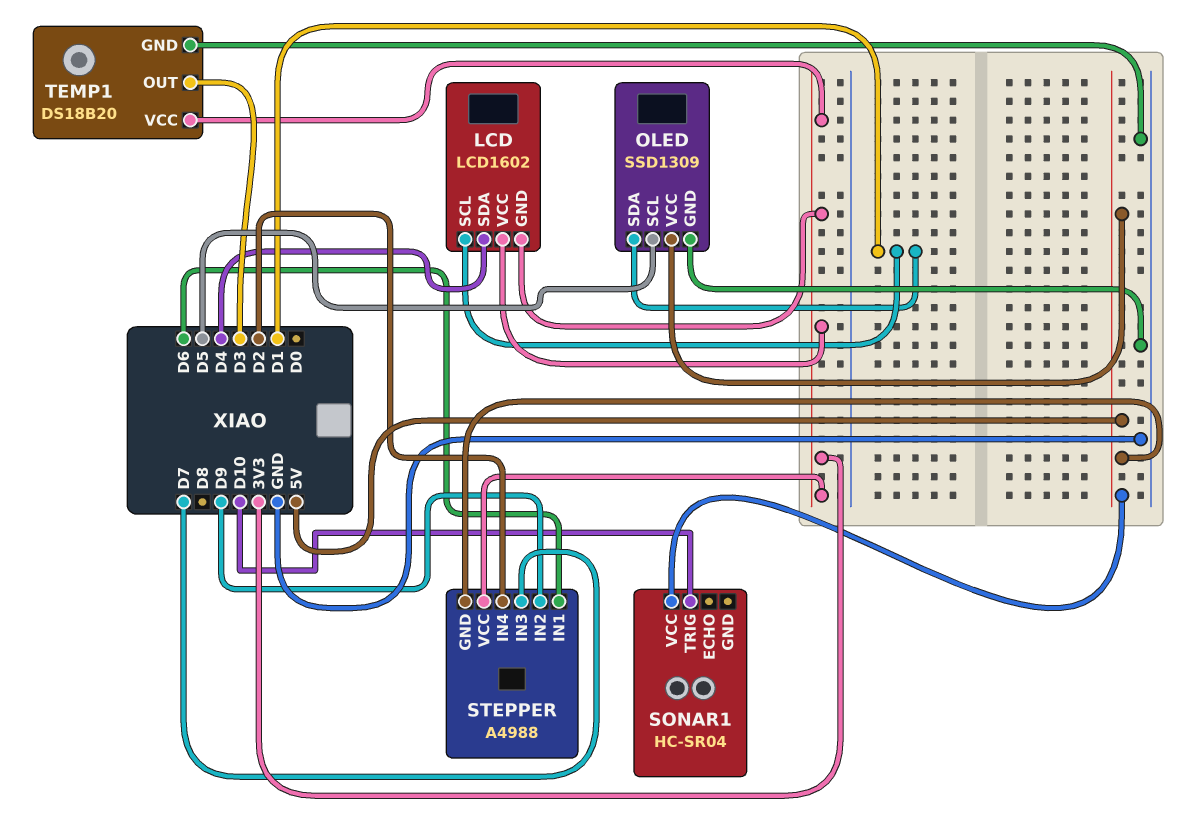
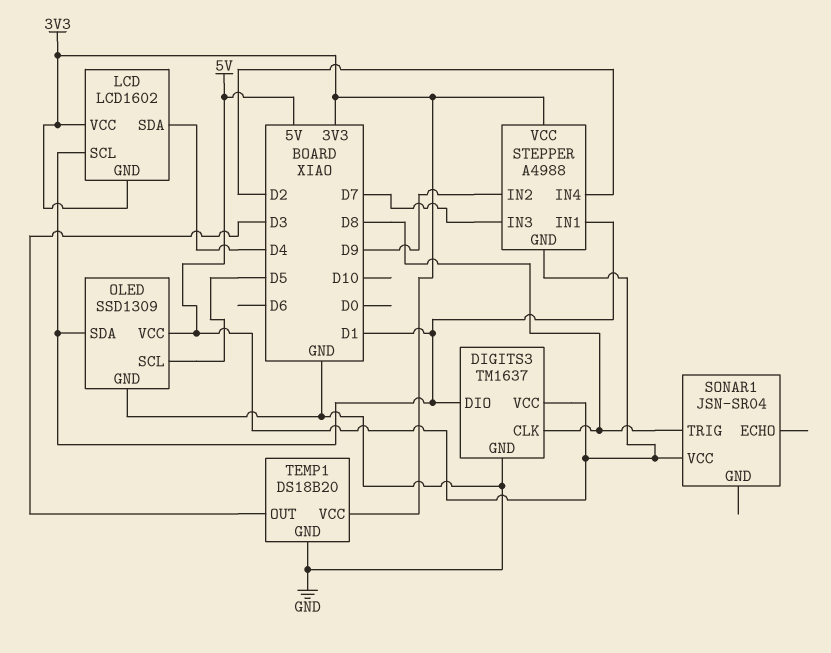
DIGITS3: none -> TM1637
DIGITS3 pin CLK: none -> D8
DIGITS3 pin DIO: none -> D1
DIGITS3 pin GND: none -> GND
DIGITS3 pin VCC: none -> 5V
SONAR1: HC-SR04 -> JSN-SR04
SONAR1 pin TRIG: D10 -> D8
STEPPER pin IN1: D6 -> D1

